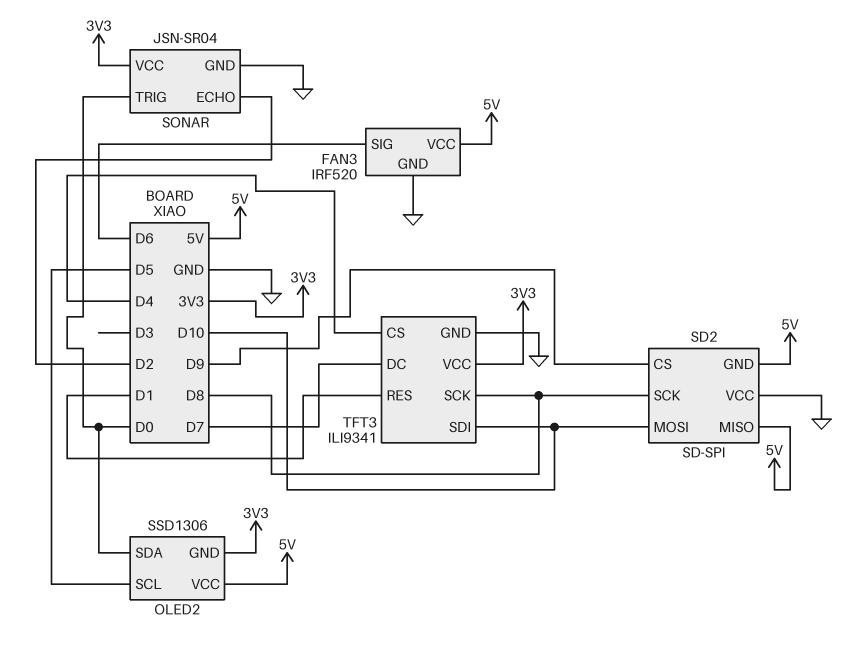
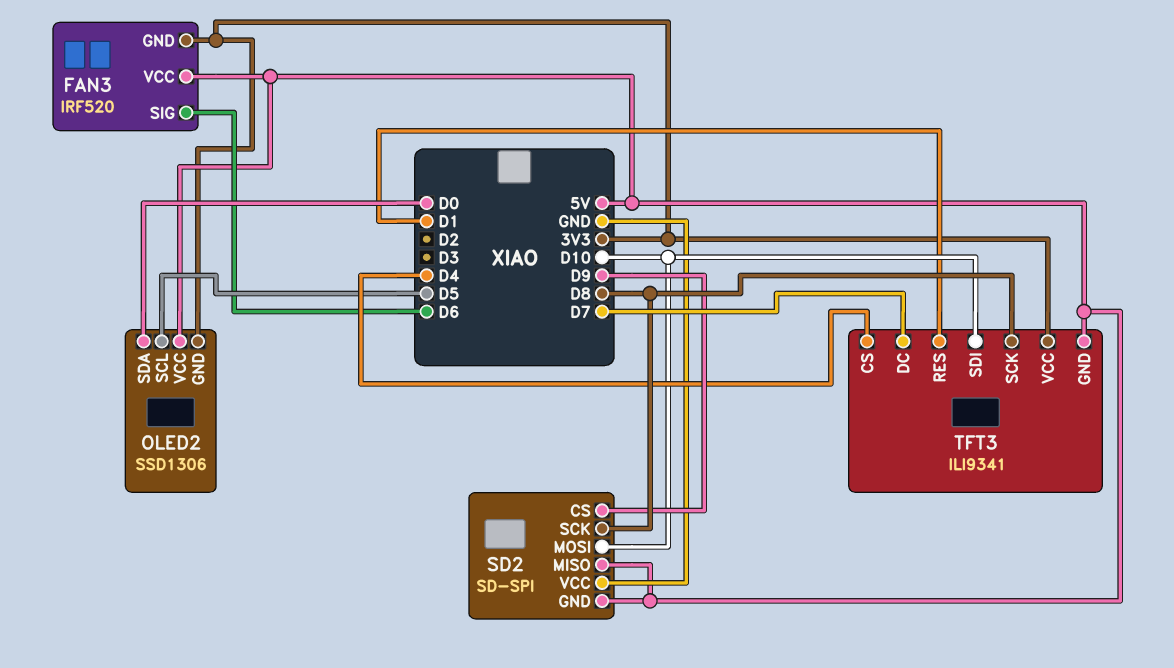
FAN3 pin GND: GND -> 3V3
SONAR: JSN-SR04 -> none
SONAR pin ECHO: D2 -> none
SONAR pin GND: GND -> none
SONAR pin TRIG: D0 -> none
SONAR pin VCC: 3V3 -> none
TFT3 pin GND: GND -> 5V

